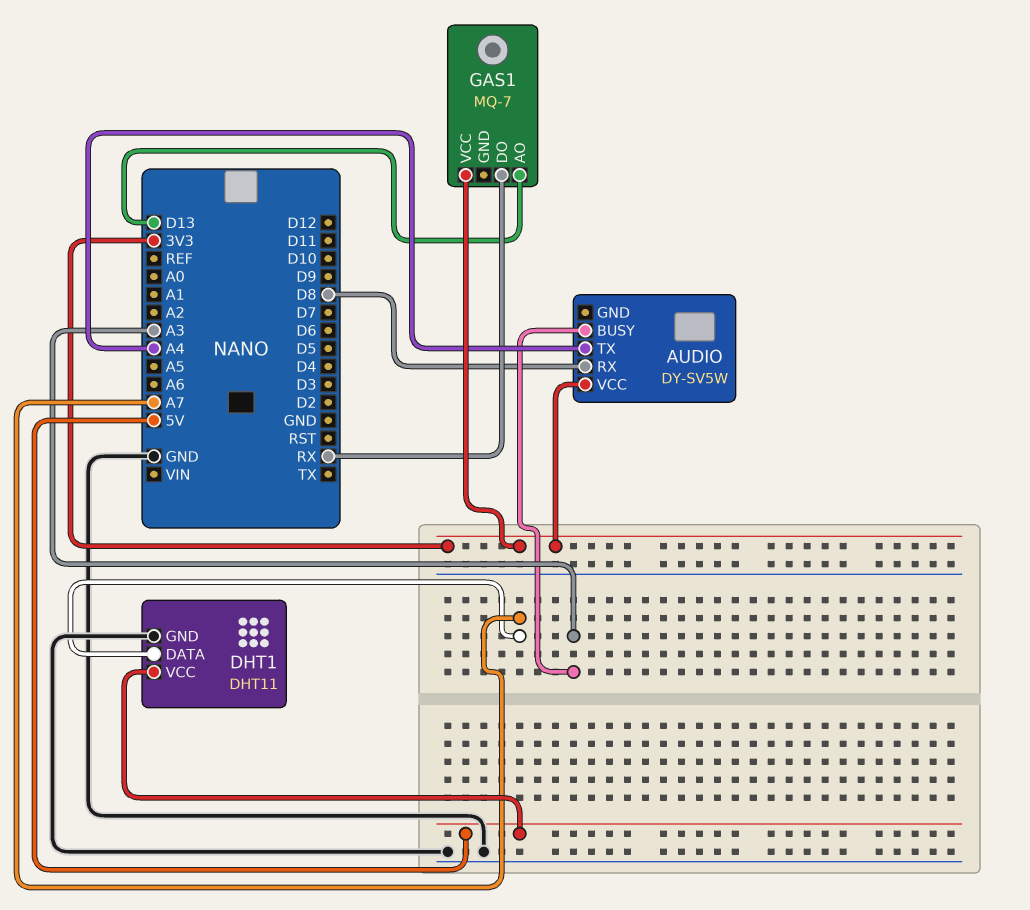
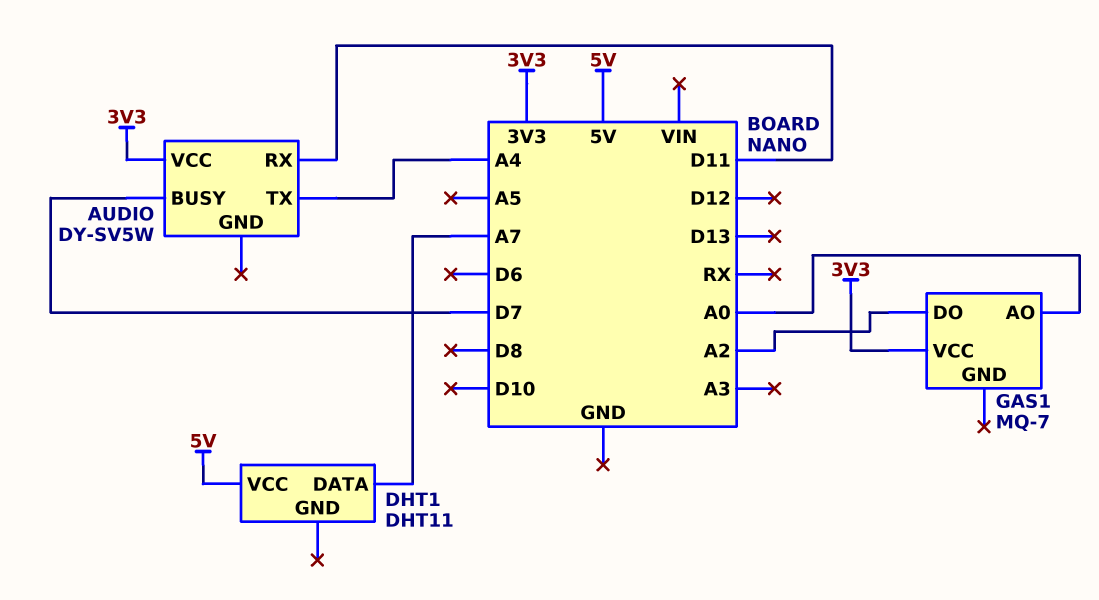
AUDIO pin BUSY: A3 -> D7
AUDIO pin RX: D8 -> D11
DHT1 pin GND: GND -> none
GAS1 pin AO: D13 -> A0
GAS1 pin DO: RX -> A2

